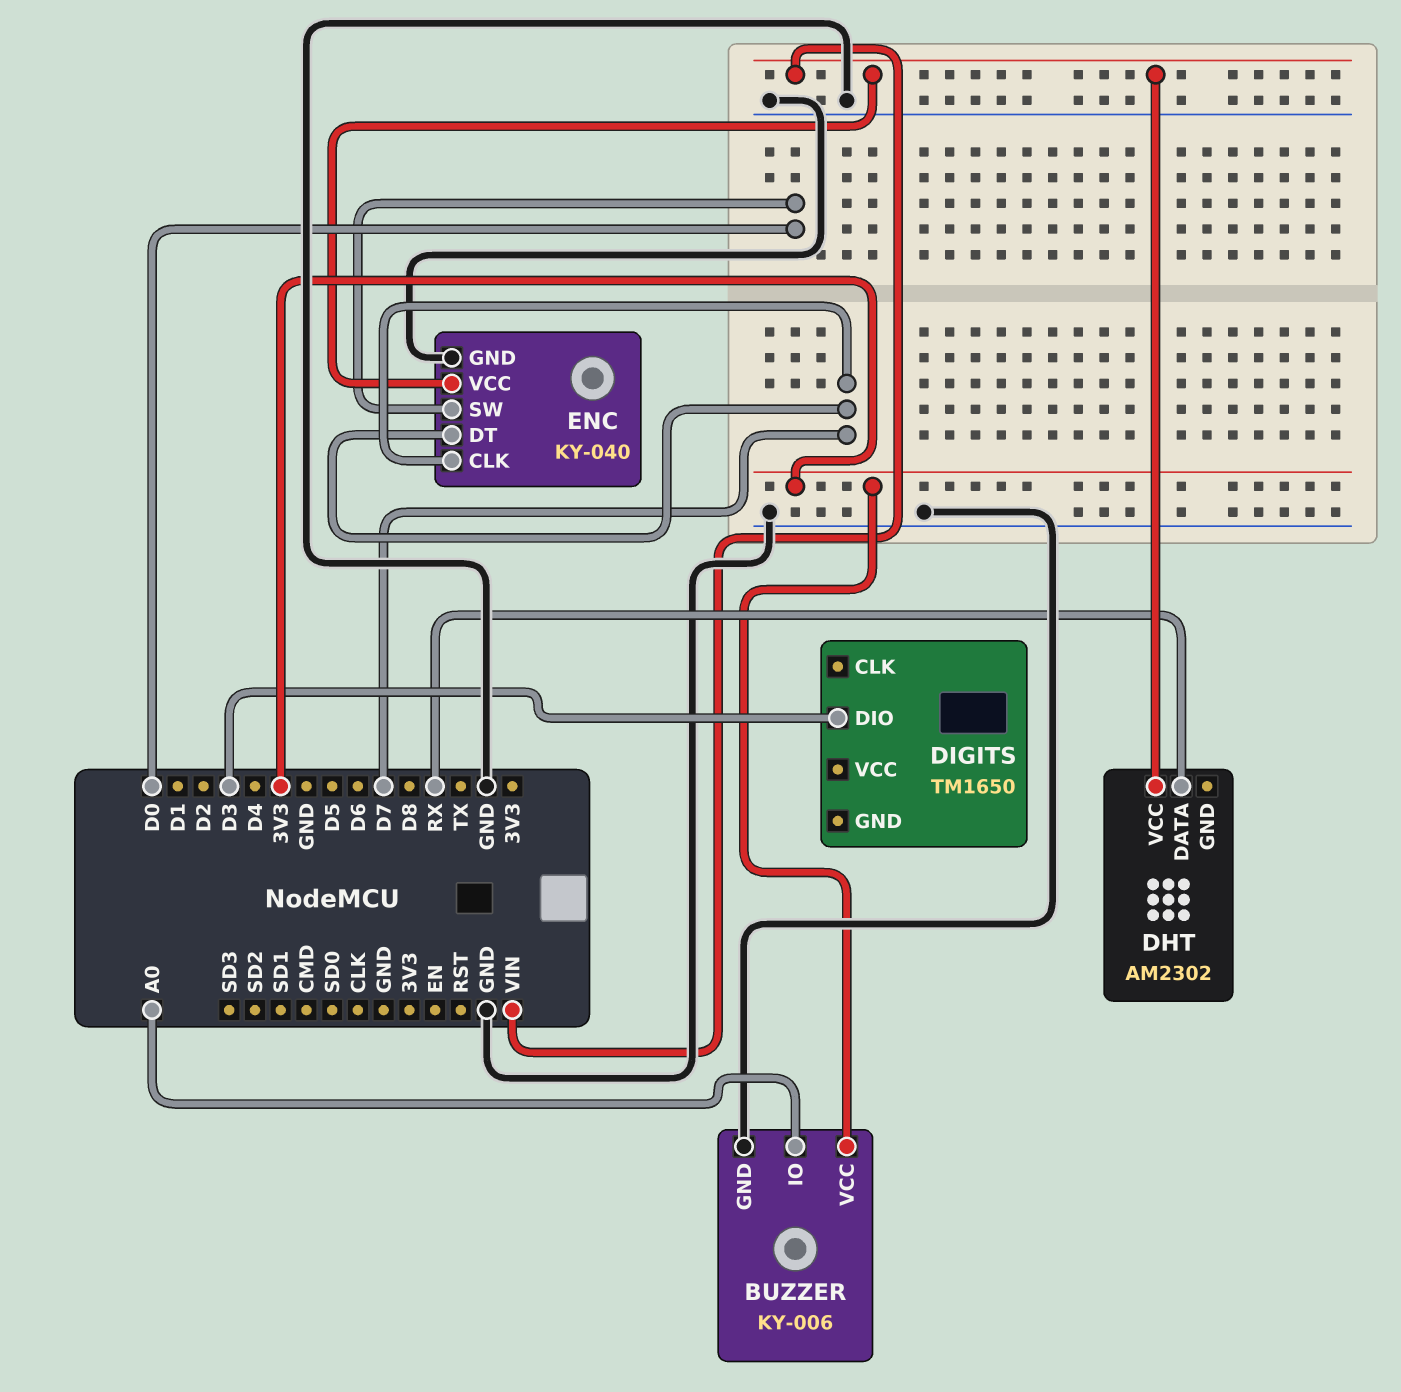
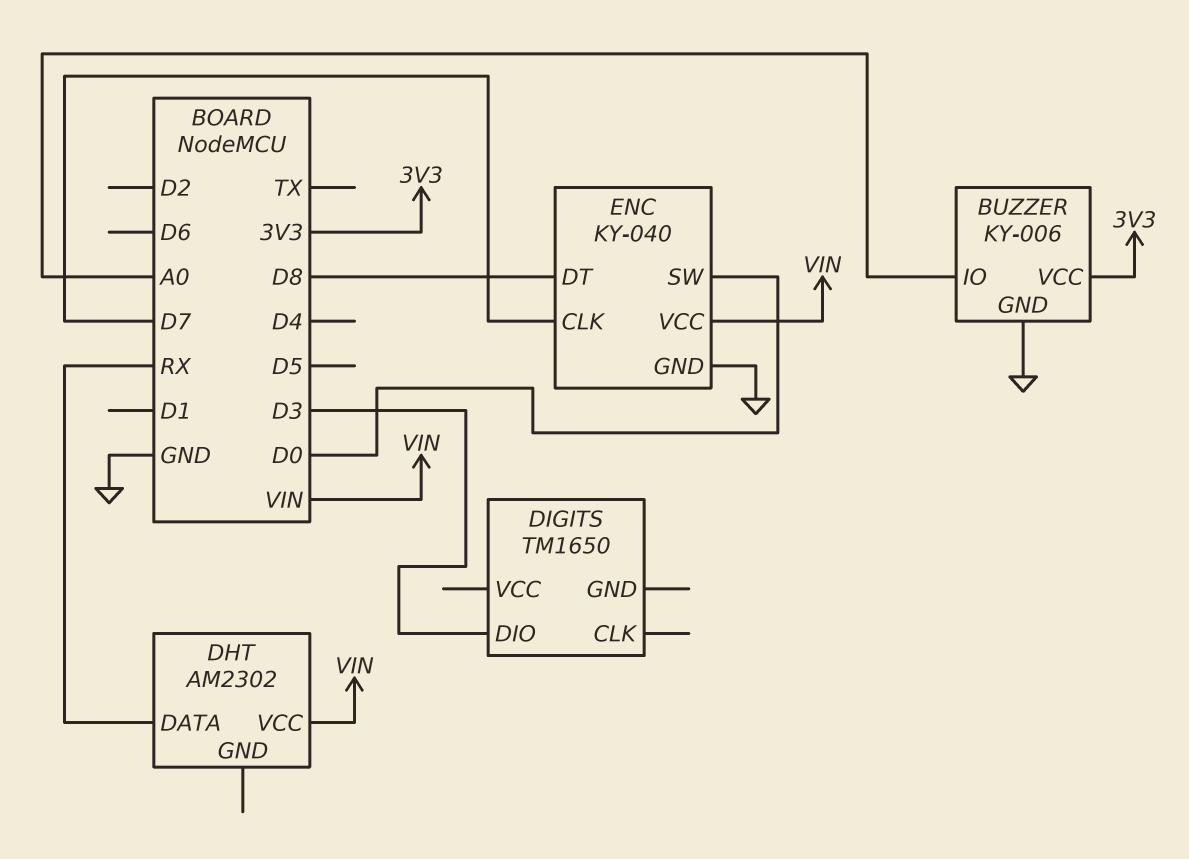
ENC pin DT: D7 -> D8

